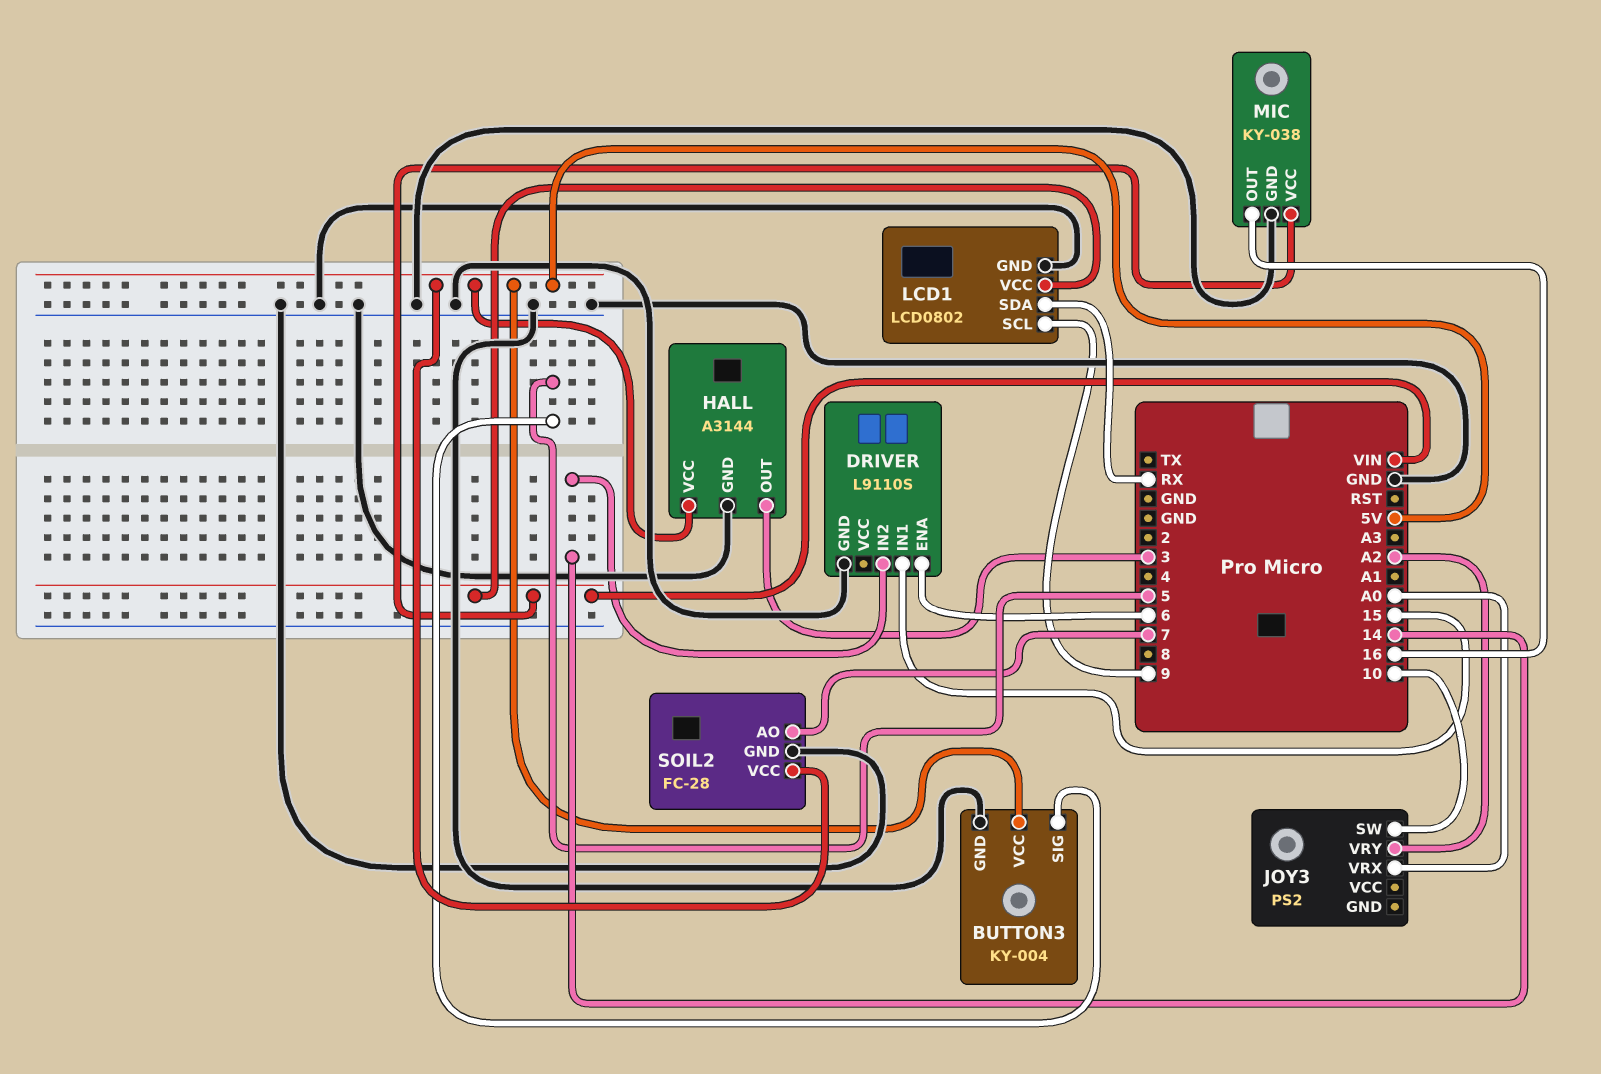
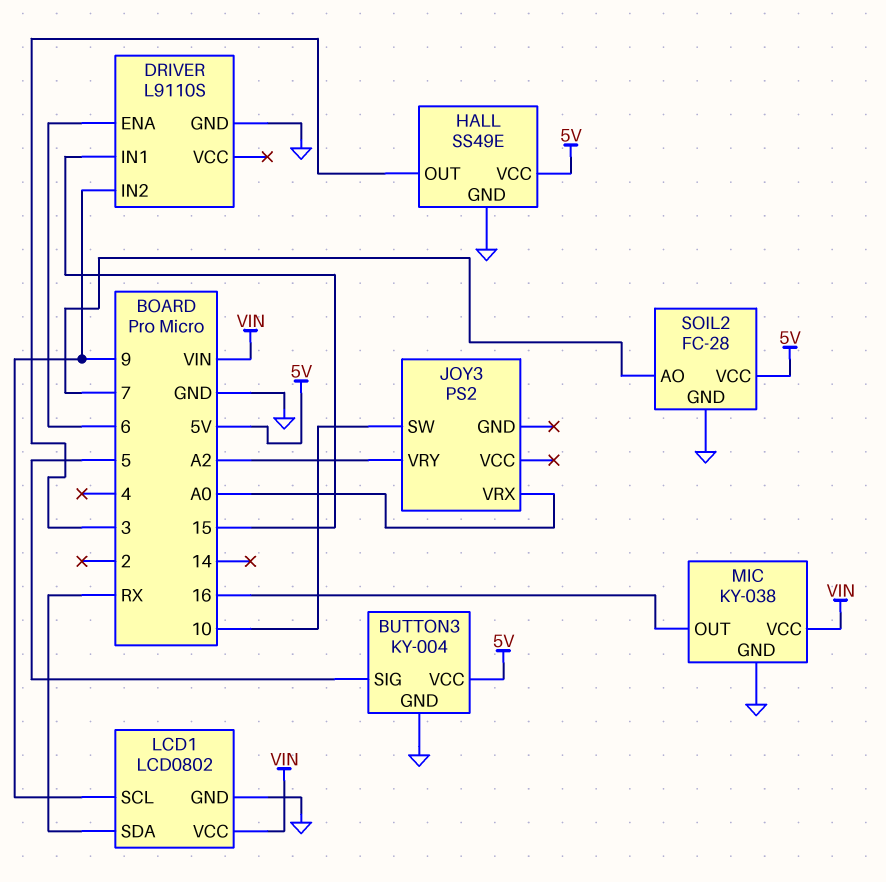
DRIVER pin IN2: 14 -> 9
HALL: A3144 -> SS49E

